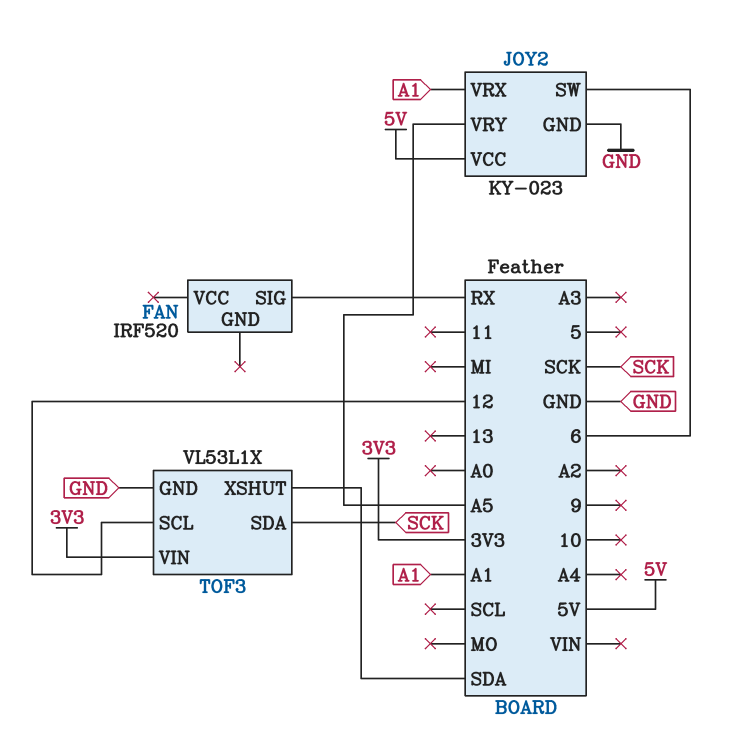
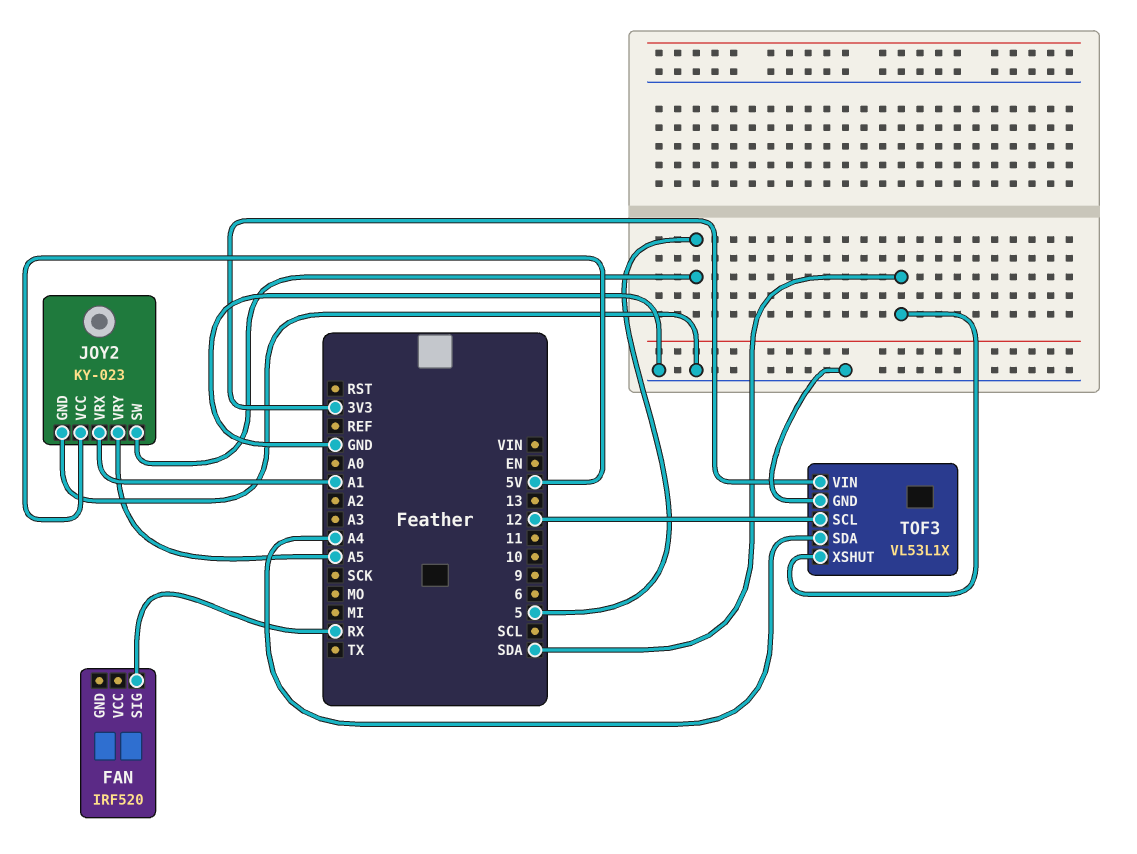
JOY2 pin SW: 6 -> 5
TOF3 pin SDA: SCK -> A4

